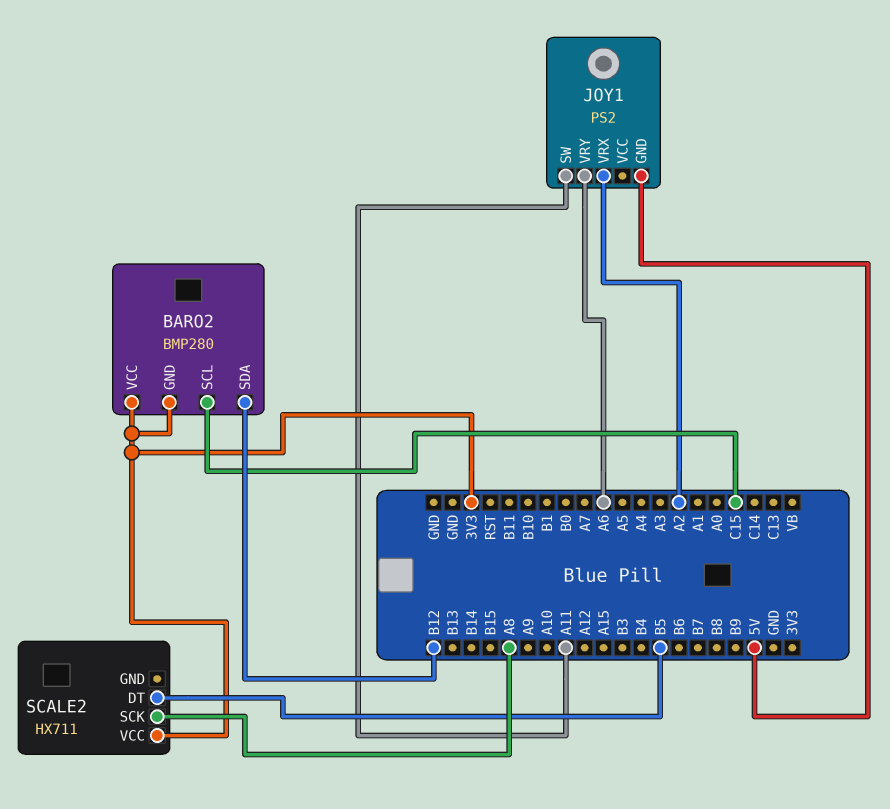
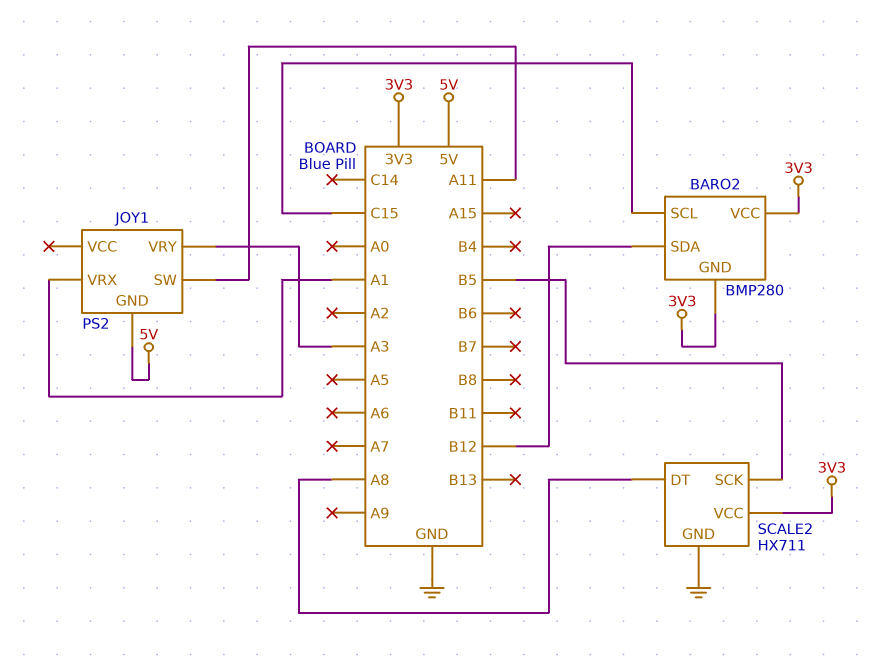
JOY1 pin VRX: A2 -> A1
JOY1 pin VRY: A6 -> A3
SCALE2 pin DT: B5 -> A8
SCALE2 pin GND: none -> GND
SCALE2 pin SCK: A8 -> B5

